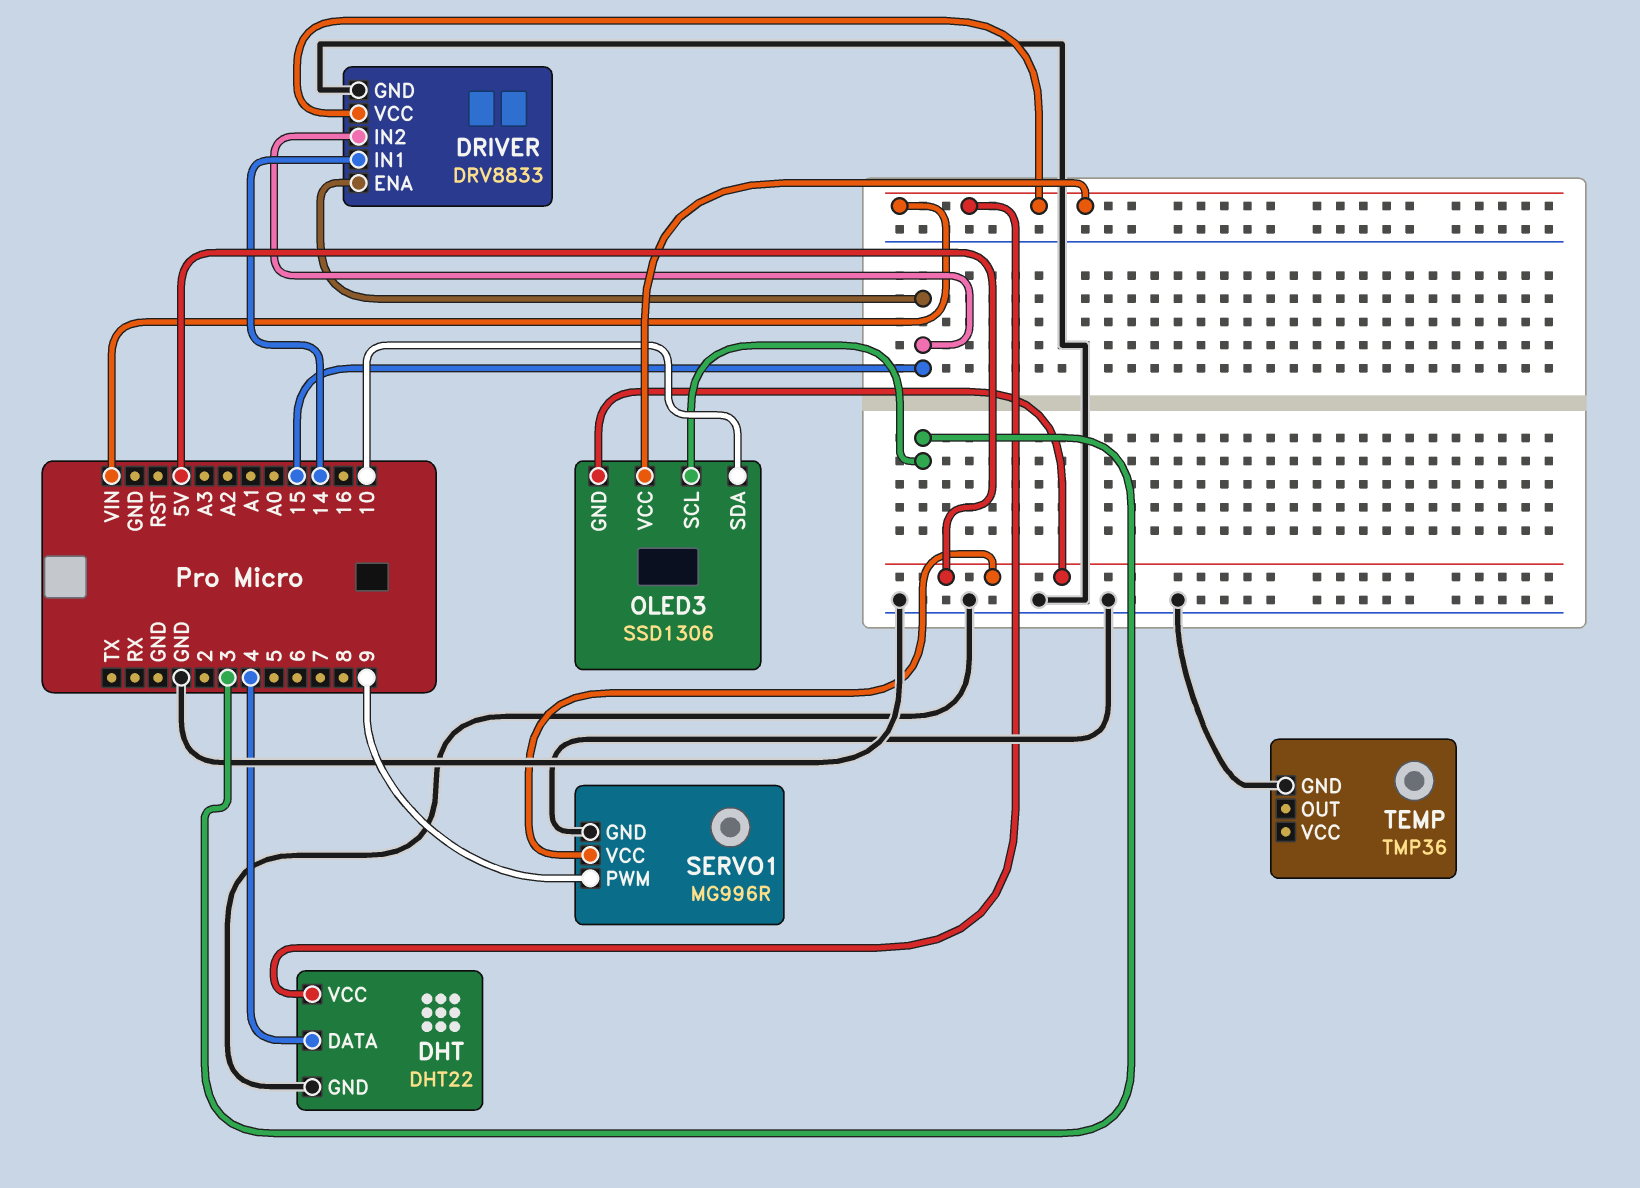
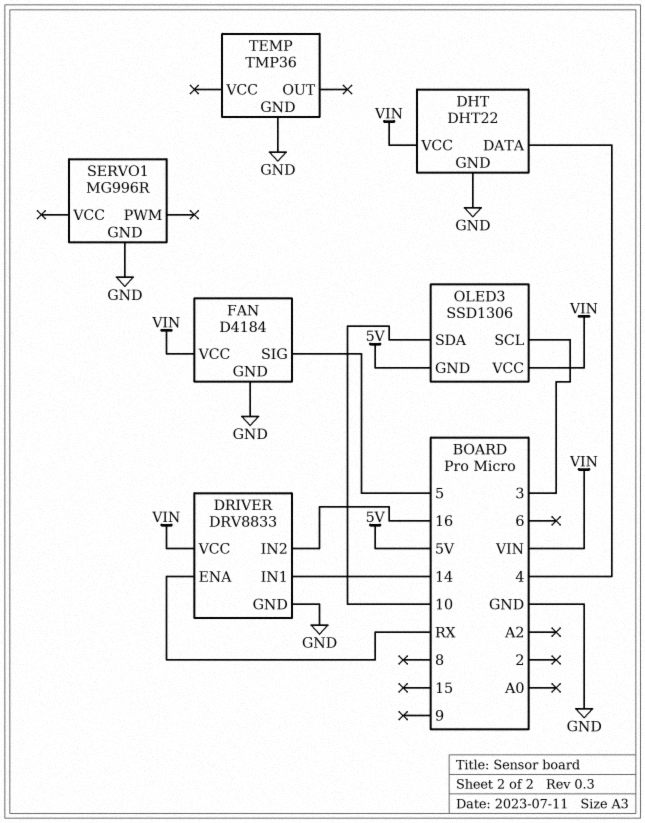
DRIVER pin ENA: 15 -> RX
DRIVER pin IN2: 15 -> 16
FAN: none -> D4184
FAN pin GND: none -> GND
FAN pin SIG: none -> 5
FAN pin VCC: none -> VIN
SERVO1 pin PWM: 9 -> none
SERVO1 pin VCC: 5V -> none

